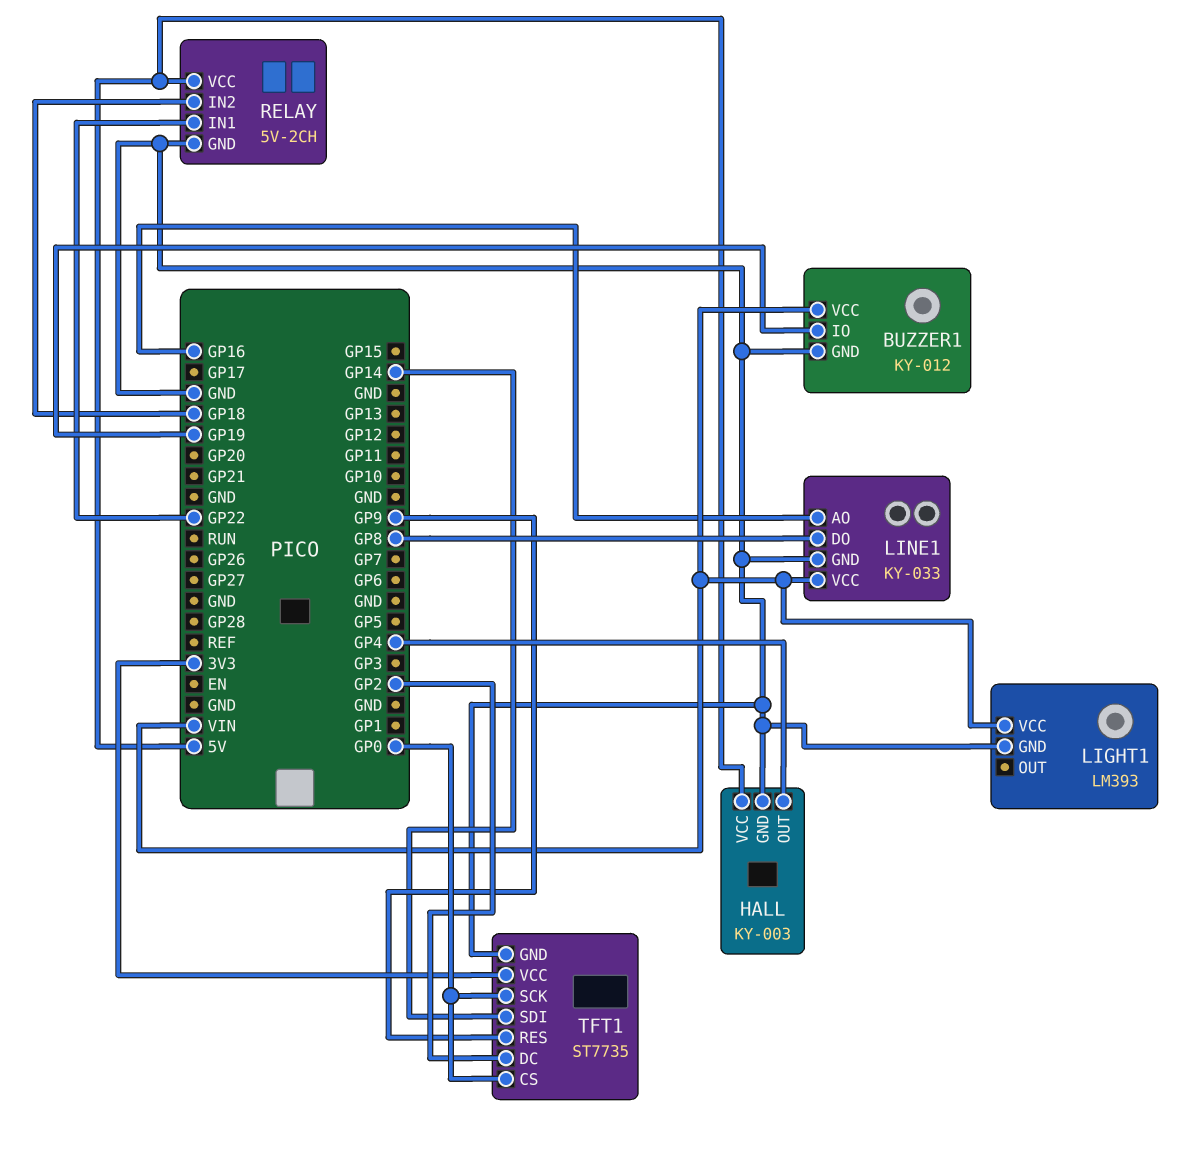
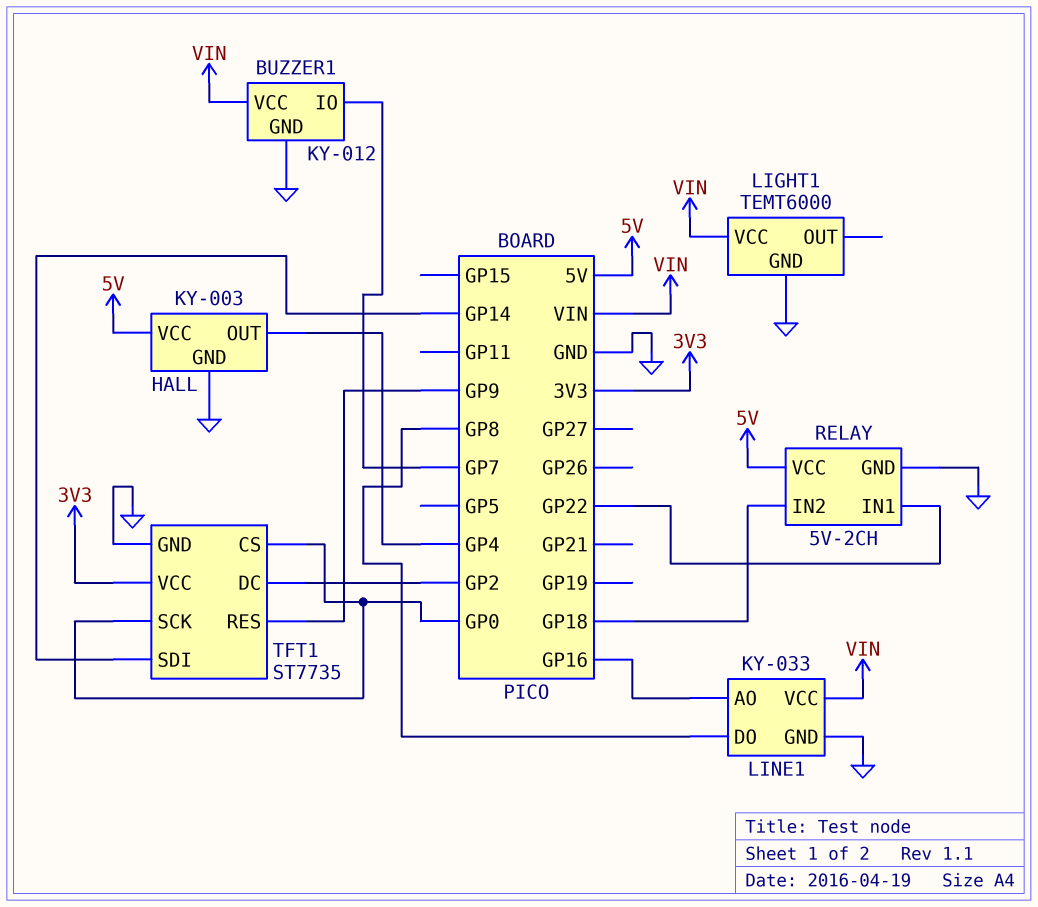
BUZZER1 pin IO: GP19 -> GP7
LIGHT1: LM393 -> TEMT6000

